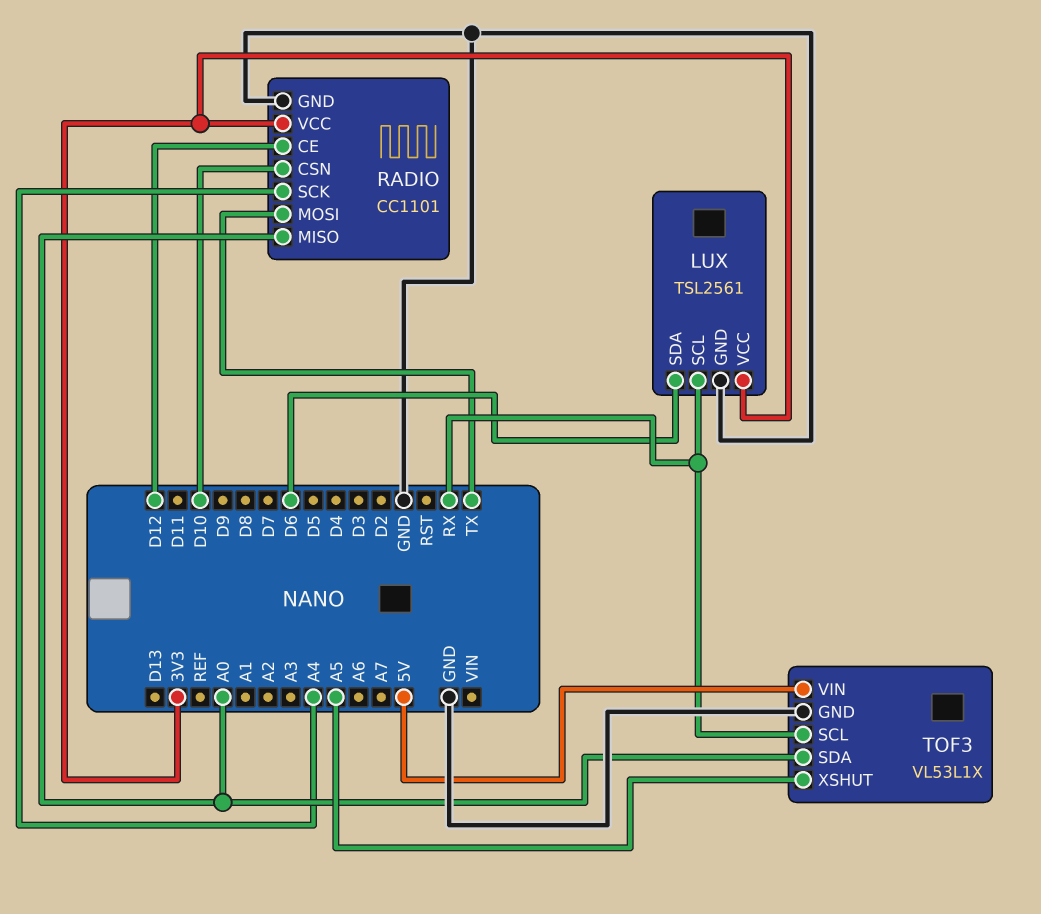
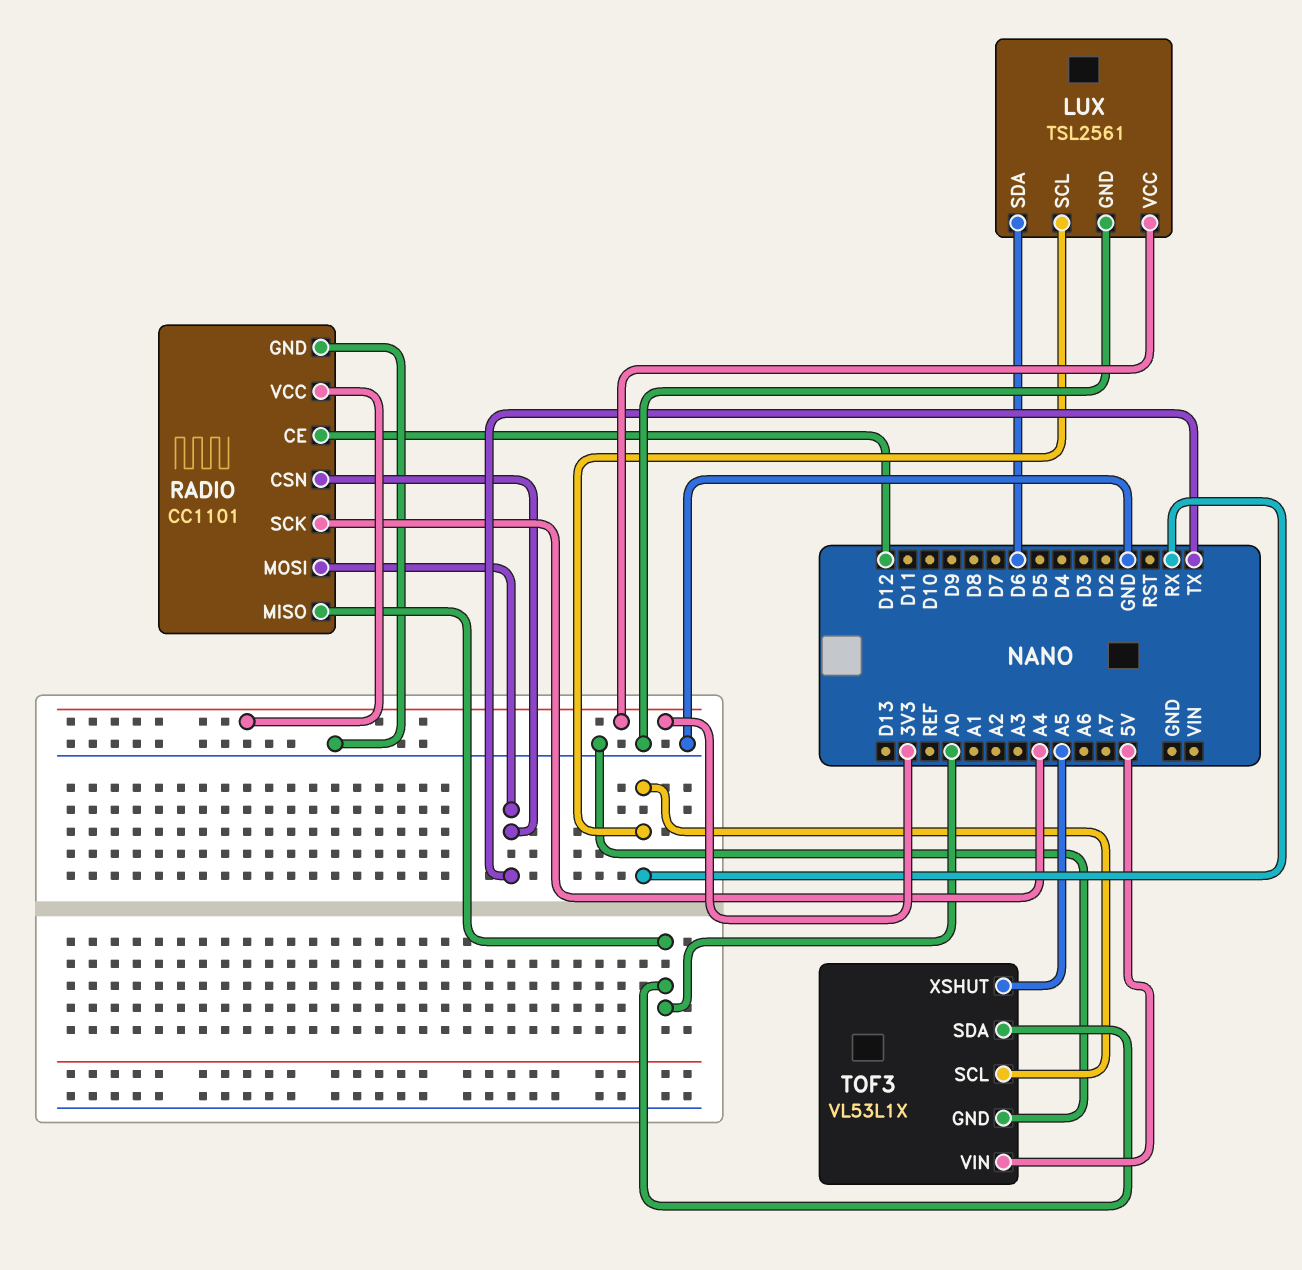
RADIO pin CSN: D10 -> TX

